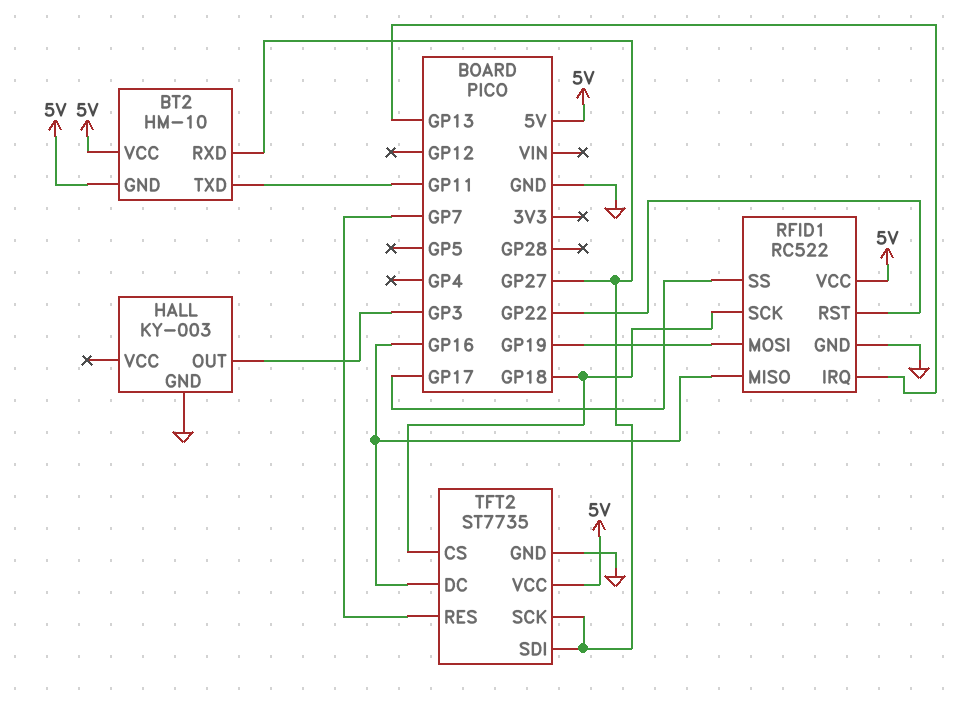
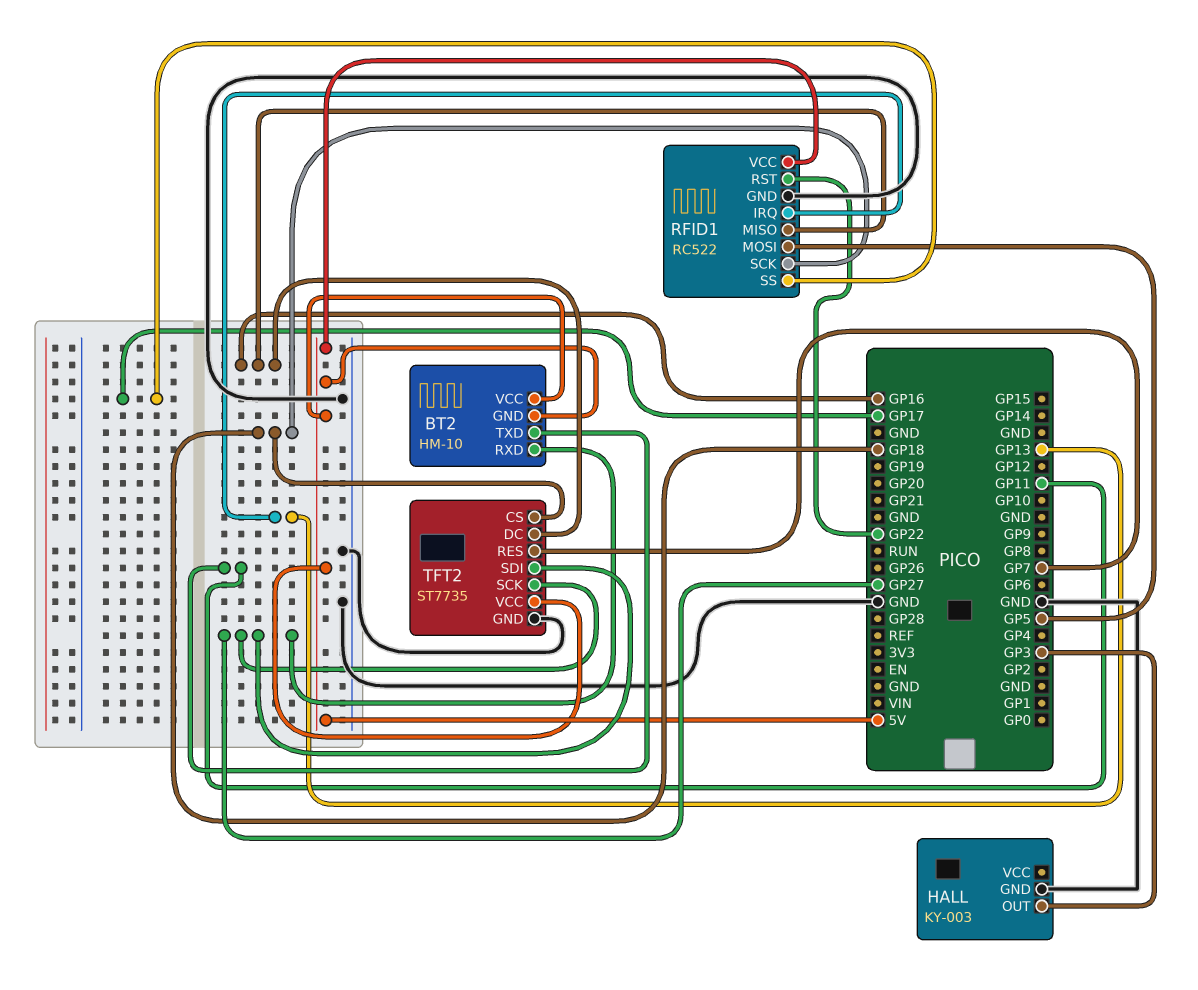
RFID1 pin MOSI: GP19 -> GP5

